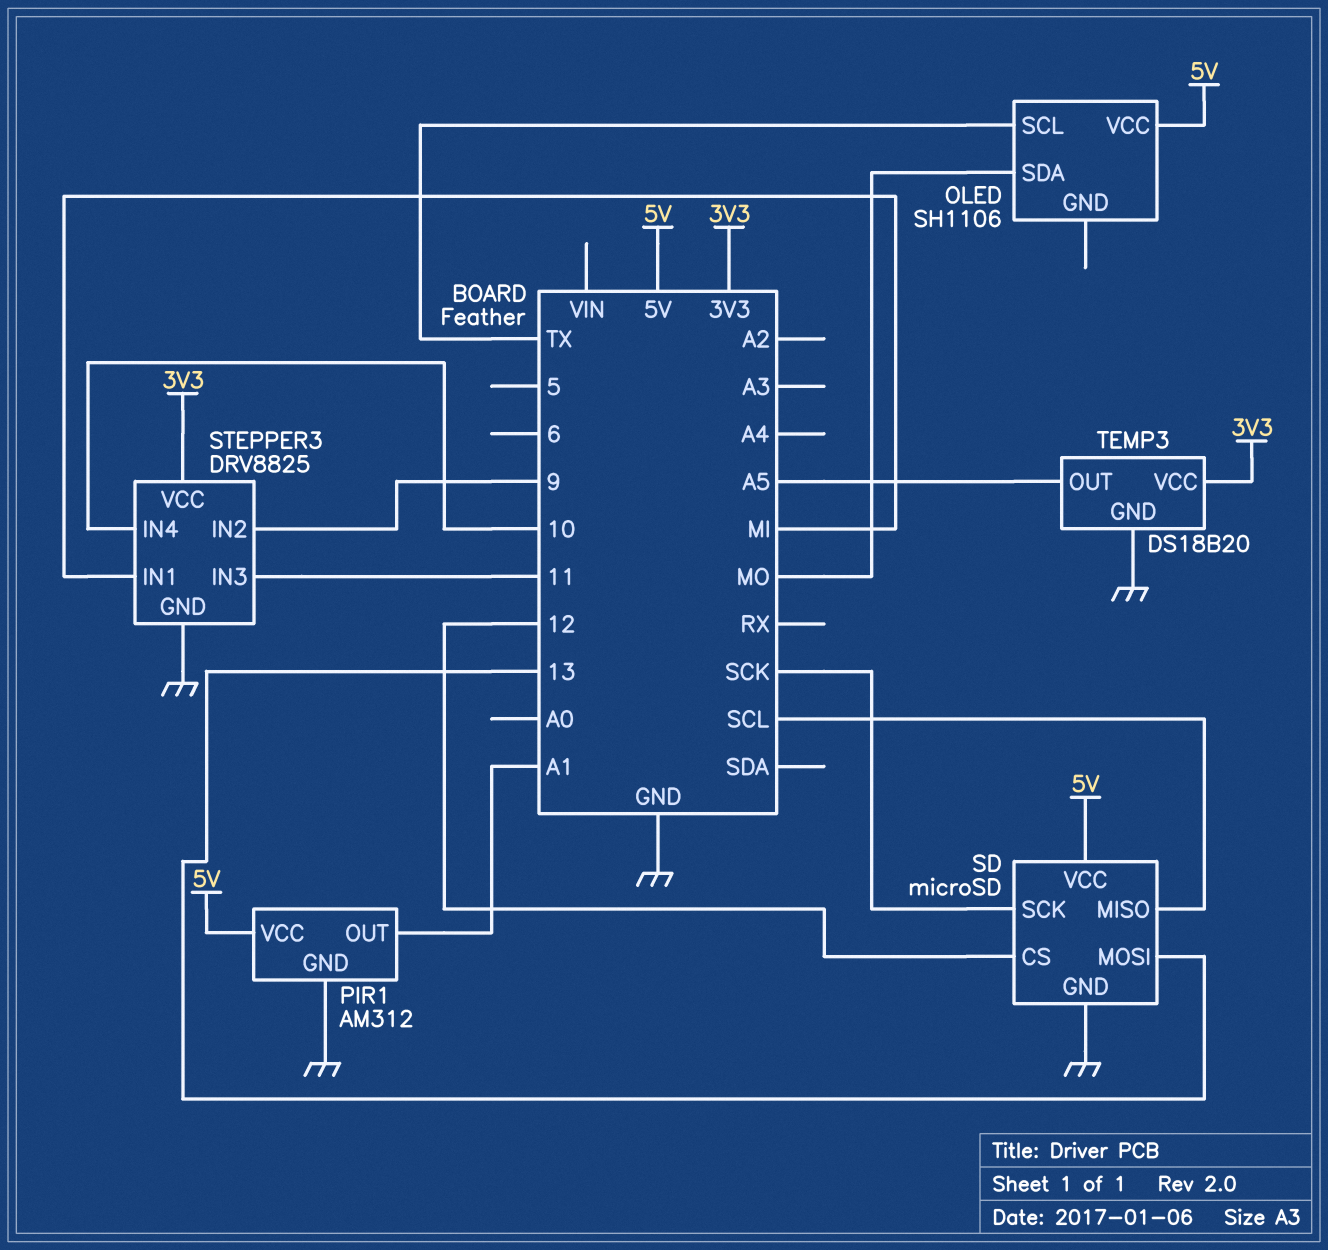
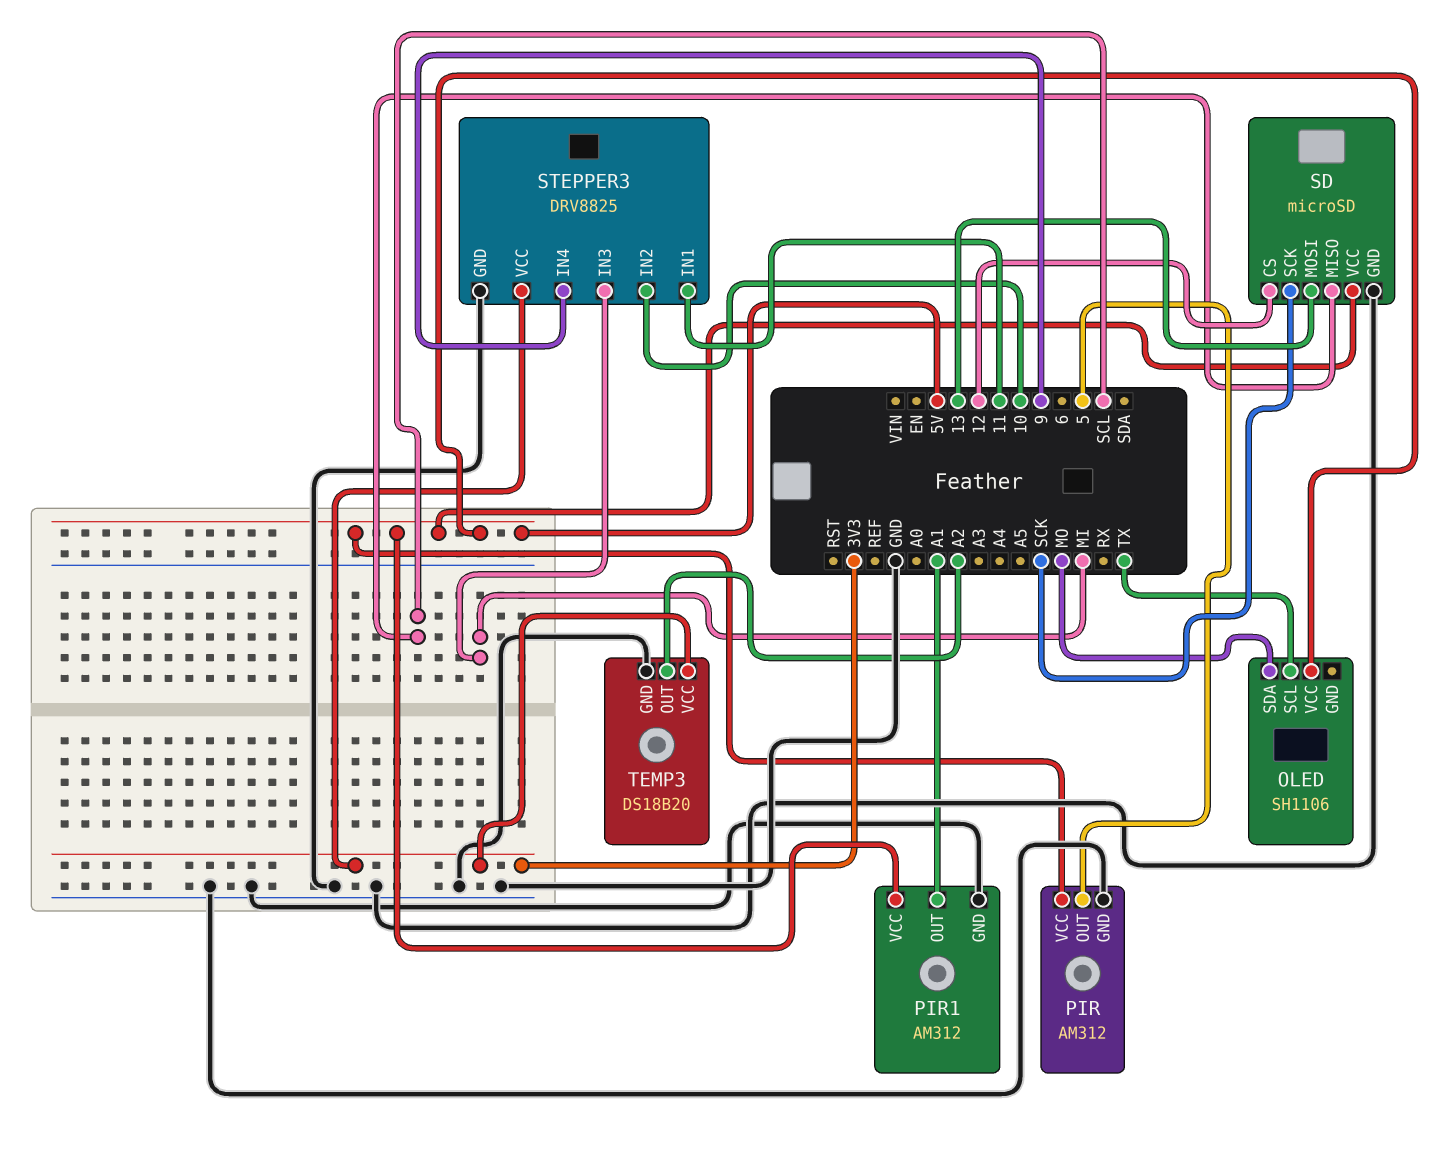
PIR: none -> AM312
PIR pin GND: none -> GND
PIR pin OUT: none -> 5
PIR pin VCC: none -> 5V
STEPPER3 pin IN1: MI -> 11
STEPPER3 pin IN2: 9 -> 10
STEPPER3 pin IN3: 11 -> MI
STEPPER3 pin IN4: 10 -> 9
TEMP3 pin OUT: A5 -> A2

